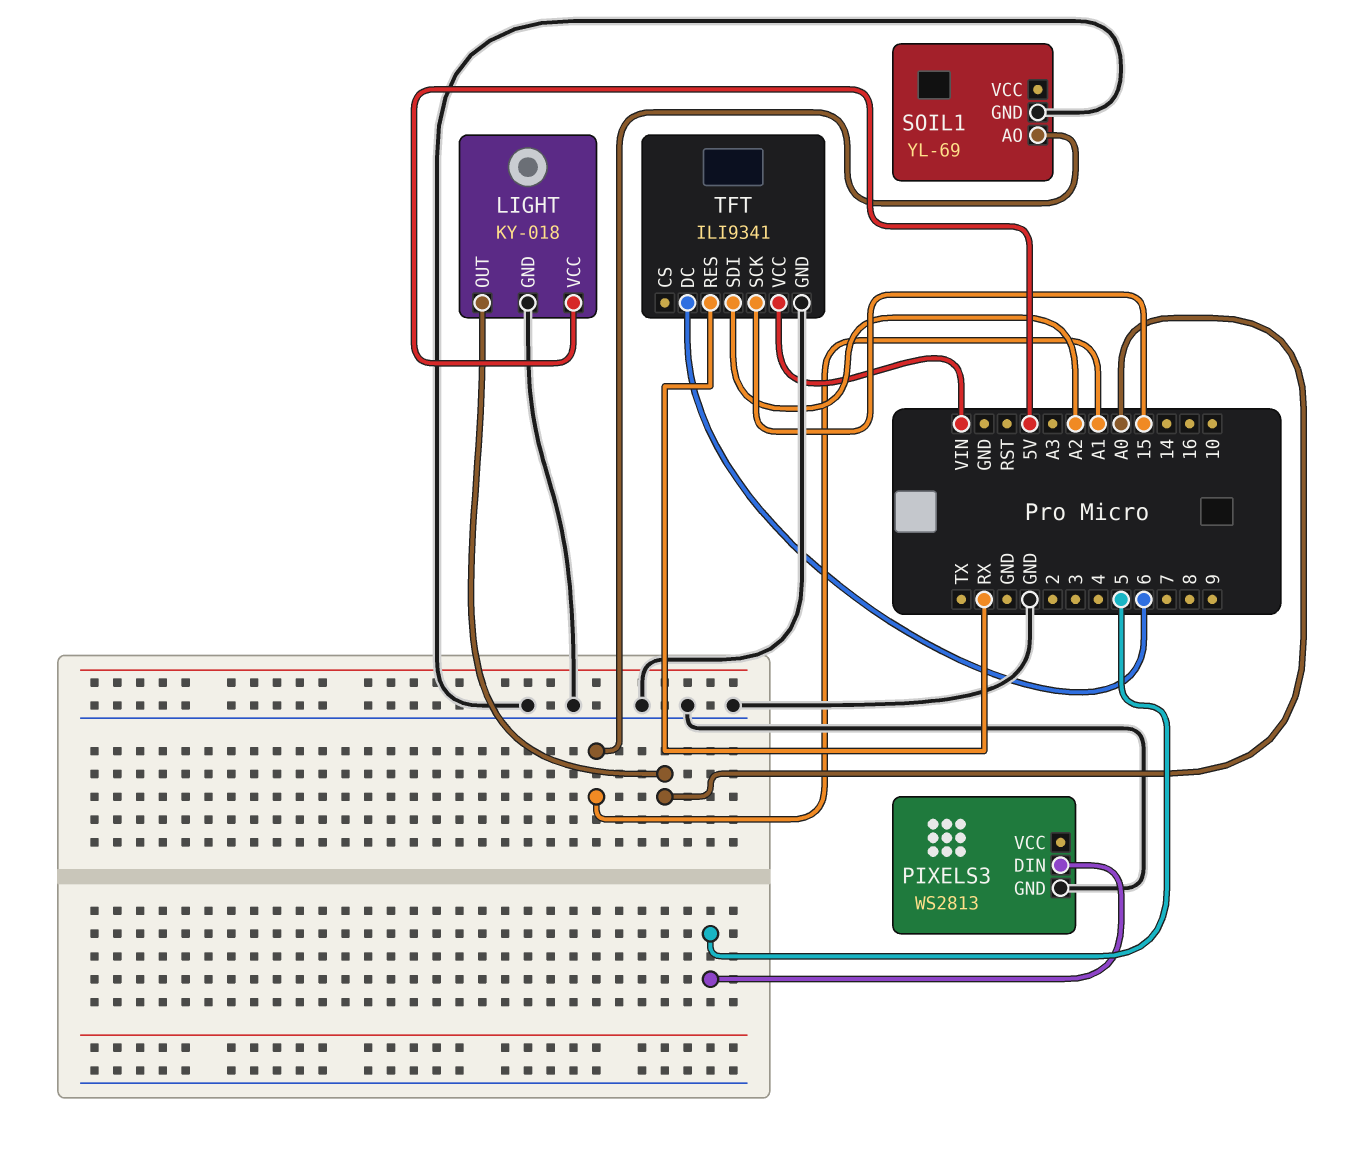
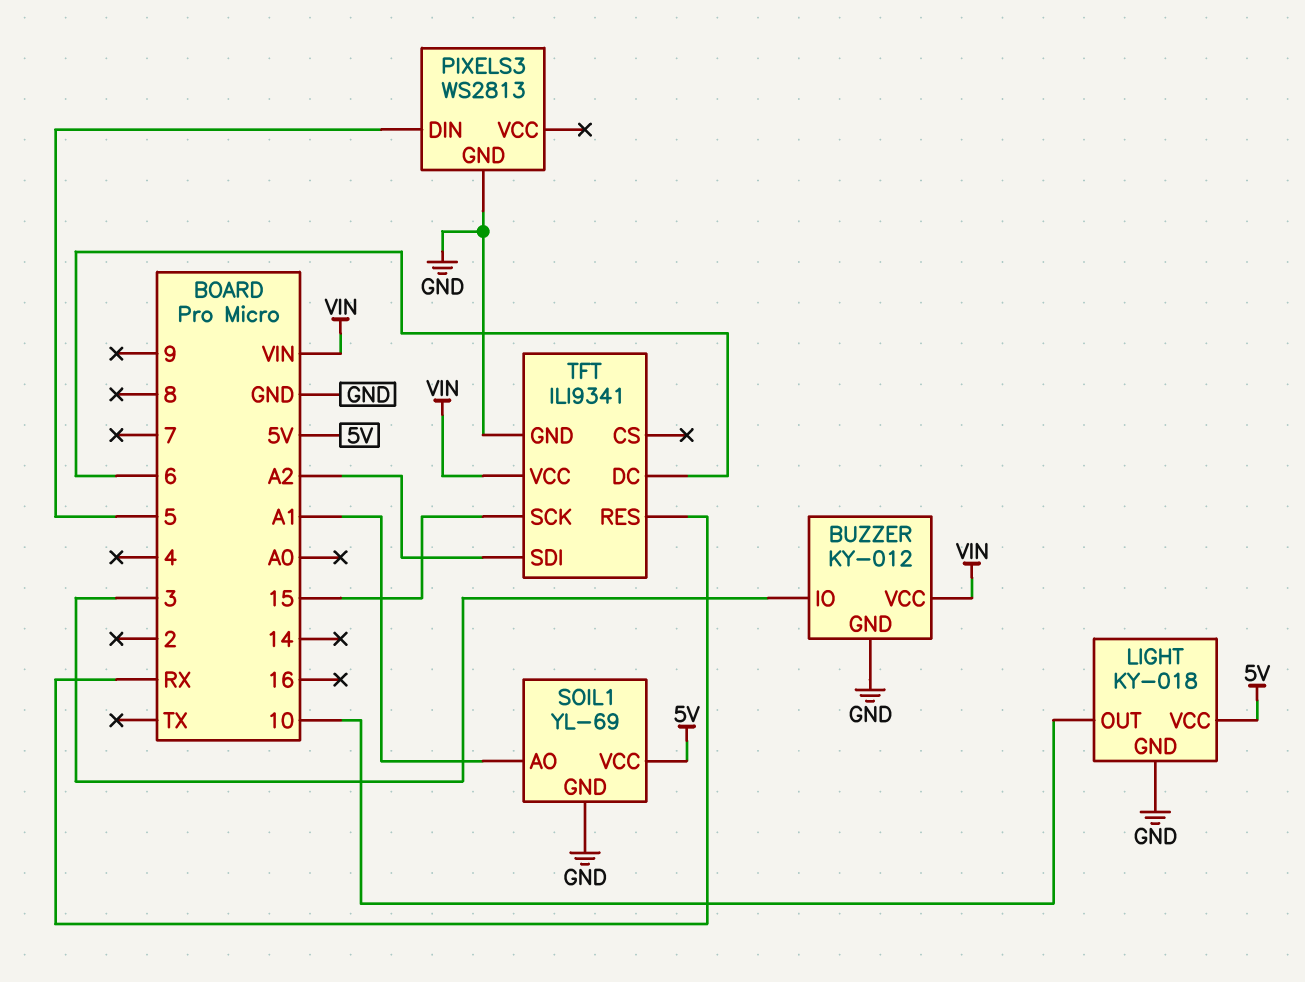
BUZZER: none -> KY-012
BUZZER pin GND: none -> GND
BUZZER pin IO: none -> 3
BUZZER pin VCC: none -> VIN
LIGHT pin OUT: A0 -> 10
SOIL1 pin VCC: none -> 5V

